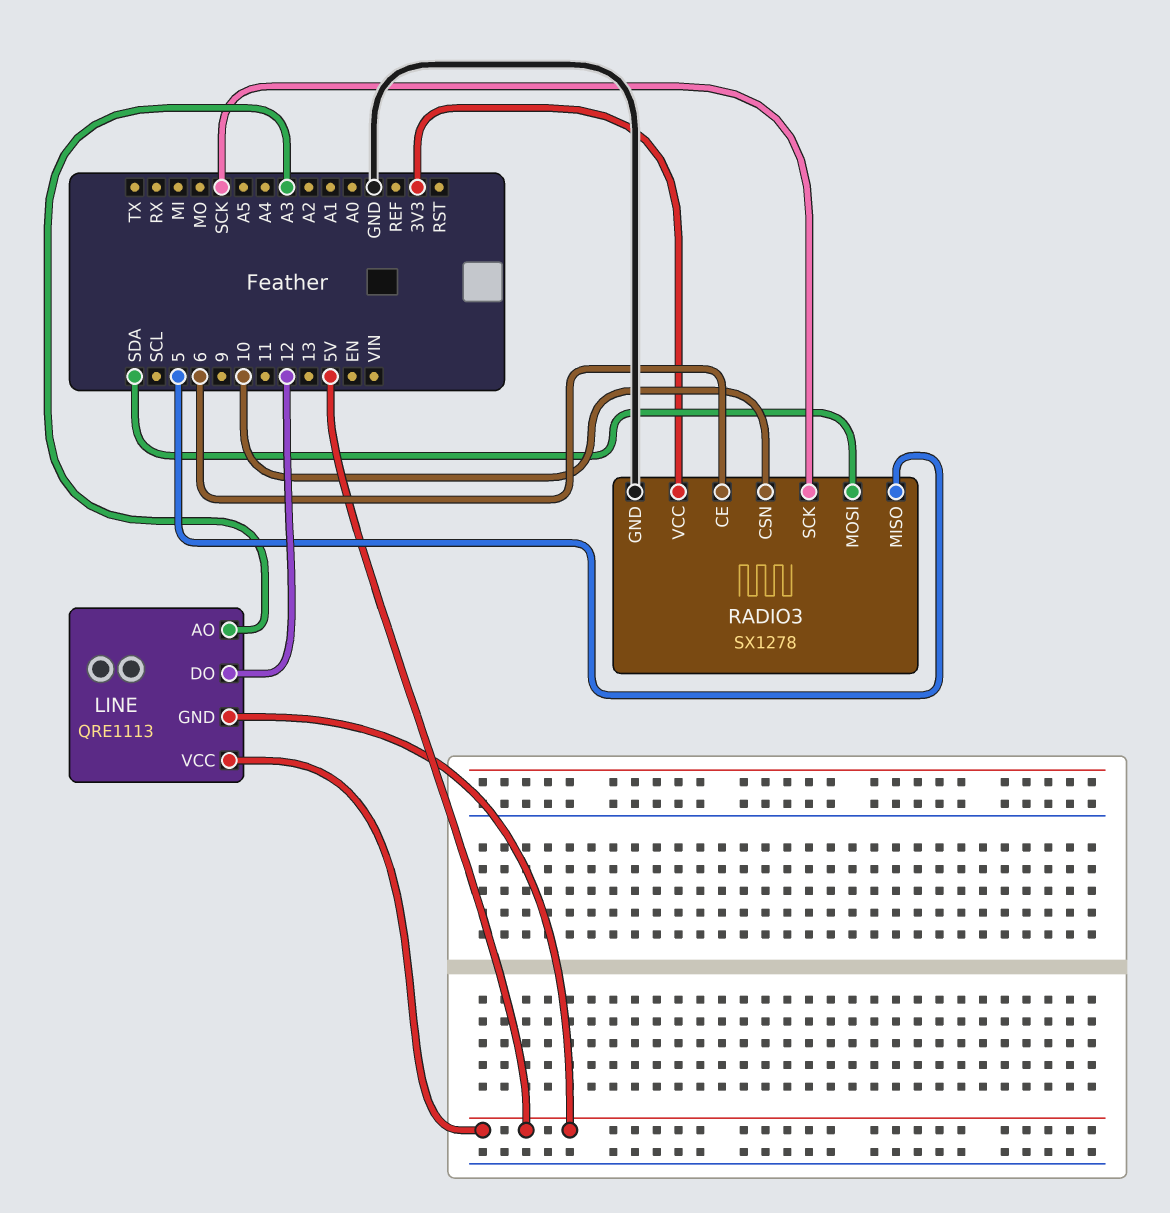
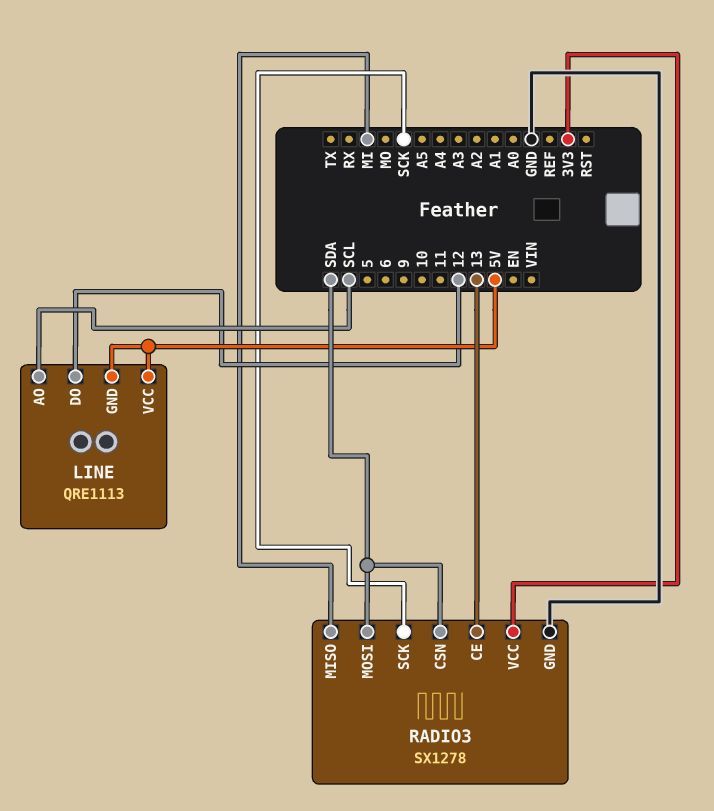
LINE pin AO: A3 -> SCL
RADIO3 pin CE: 6 -> 13
RADIO3 pin CSN: 10 -> SDA
RADIO3 pin MISO: 5 -> MI

